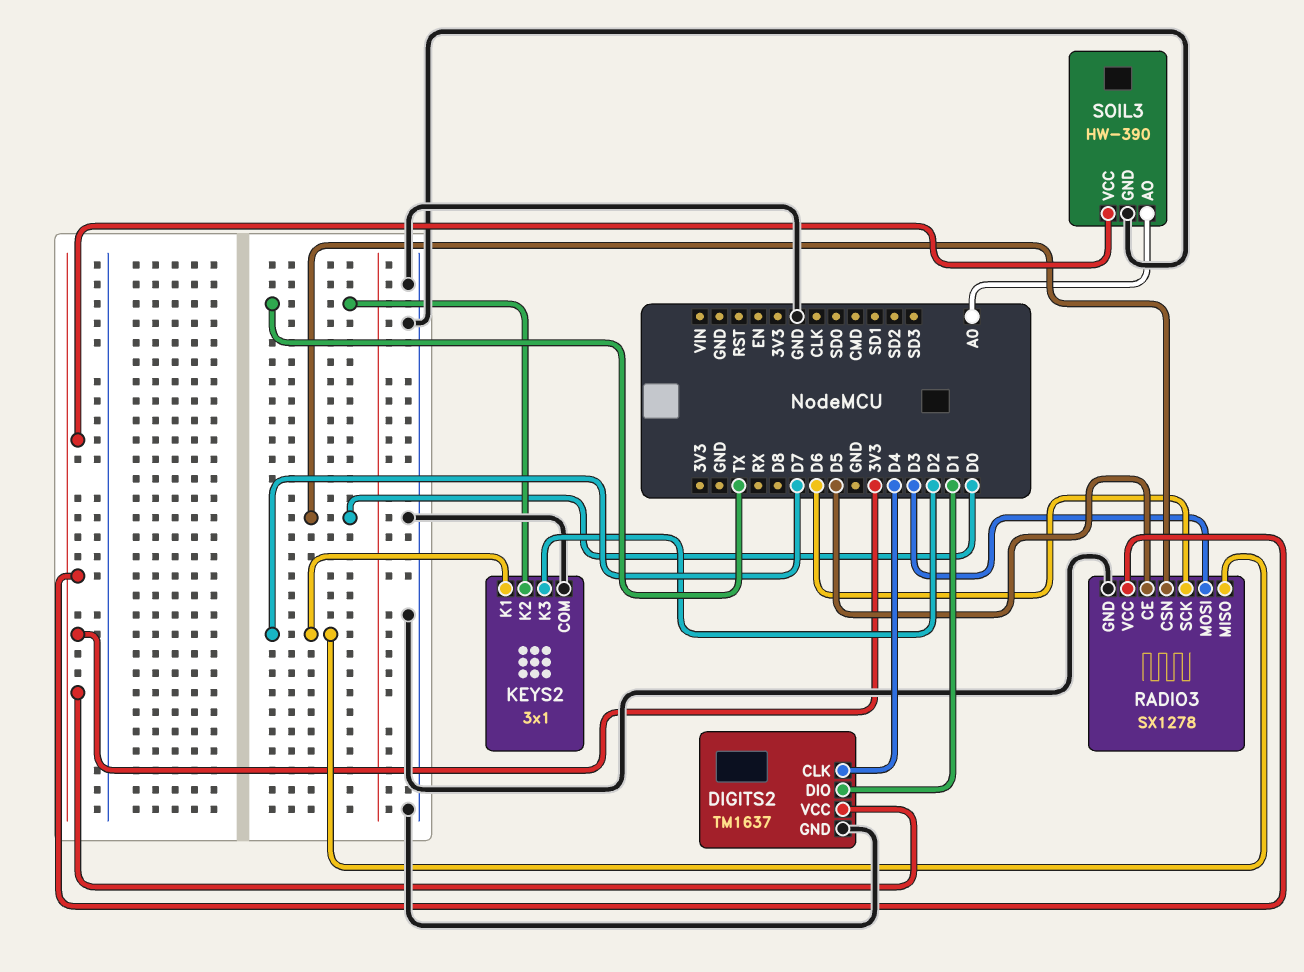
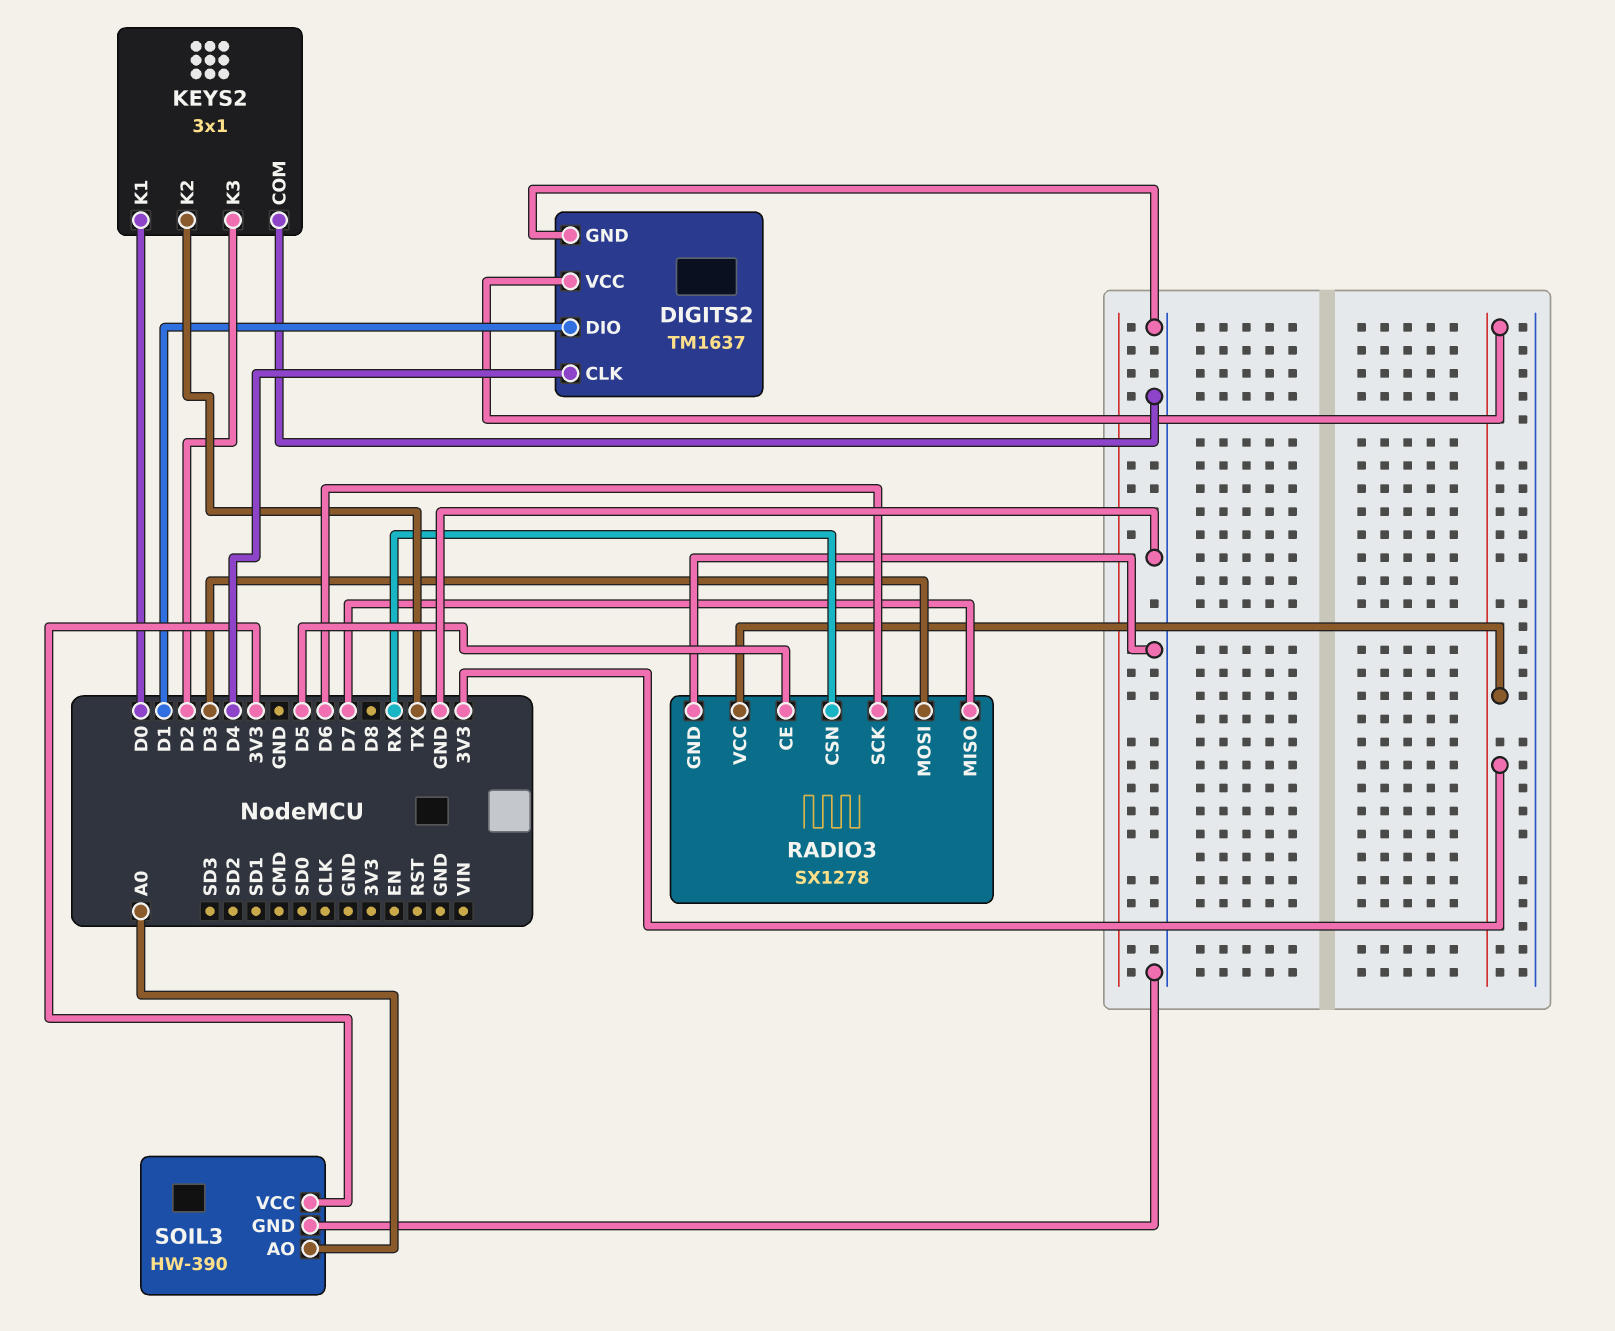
KEYS2 pin K1: D7 -> D0
RADIO3 pin CSN: D0 -> RX

